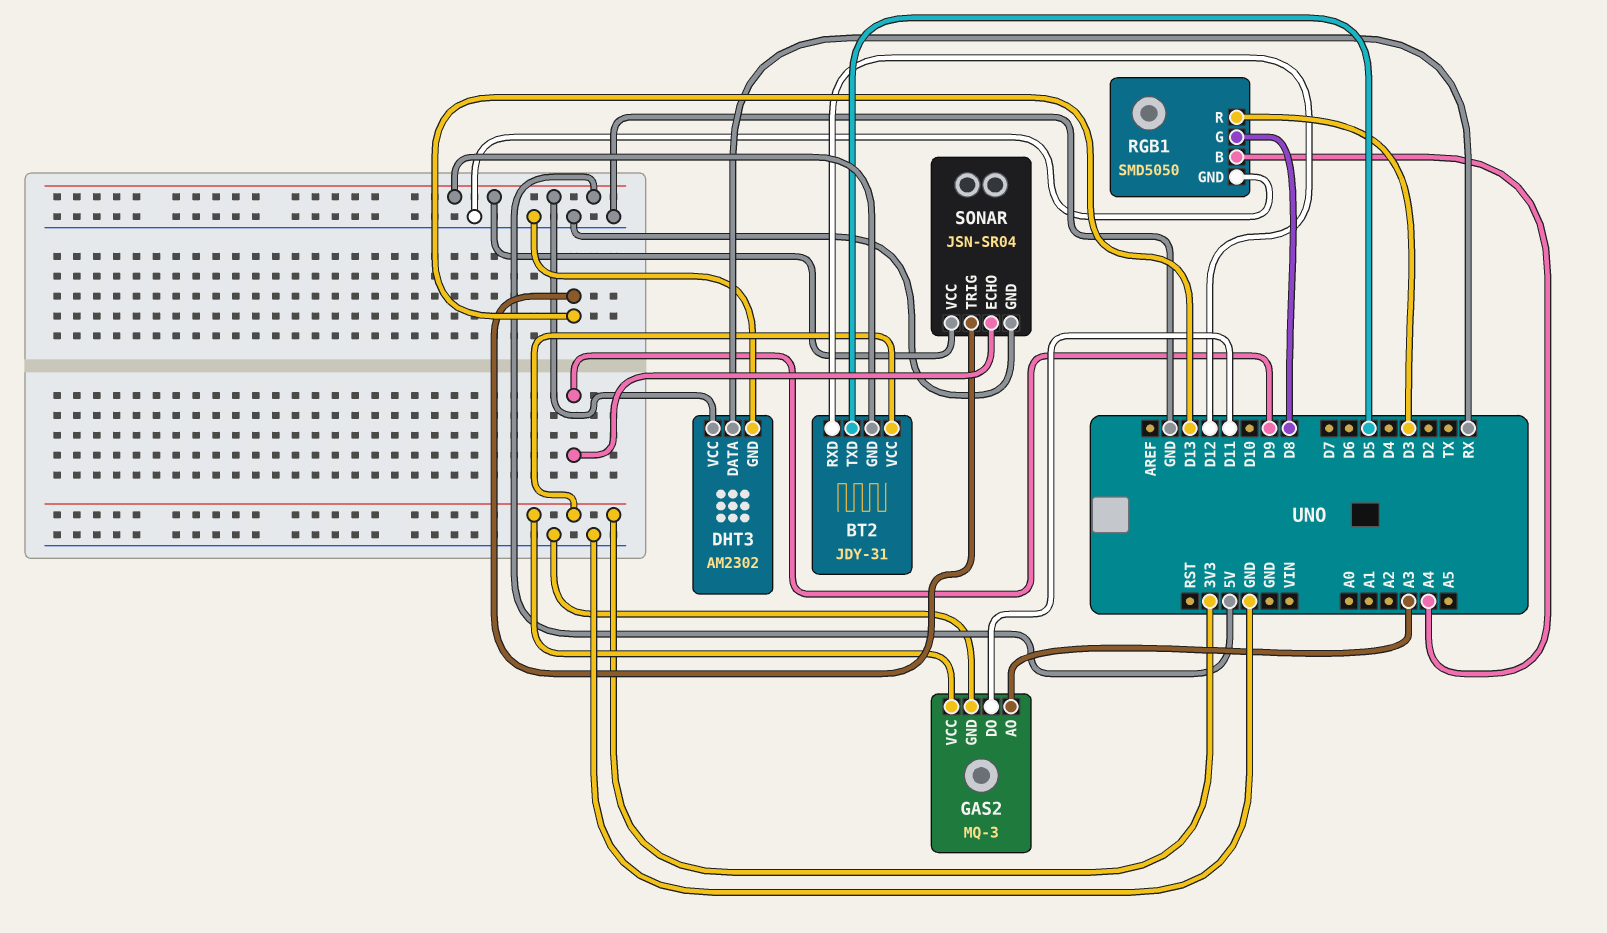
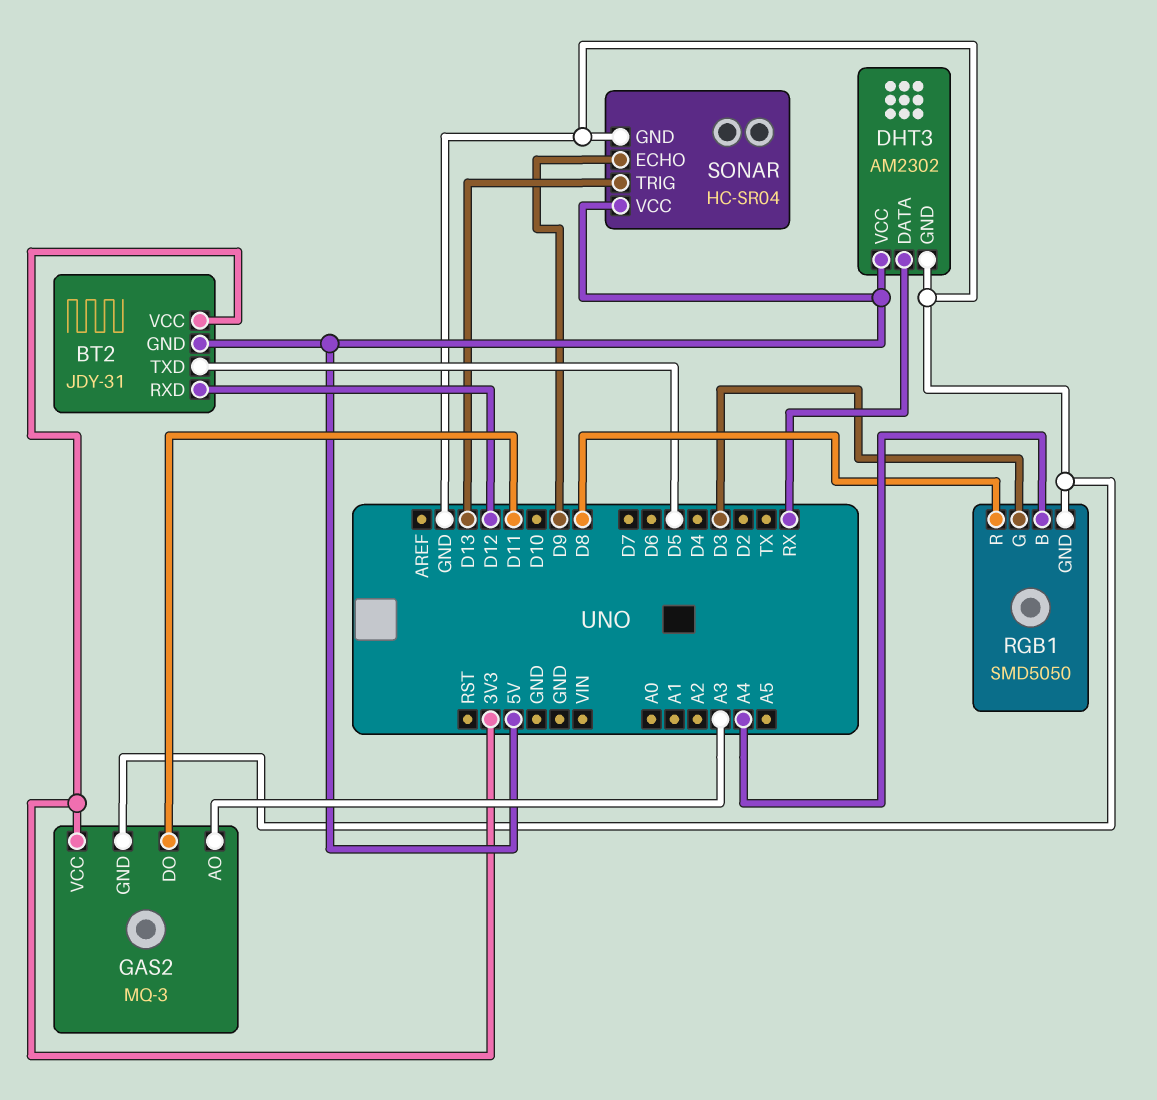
RGB1 pin G: D8 -> D3
RGB1 pin R: D3 -> D8
SONAR: JSN-SR04 -> HC-SR04

